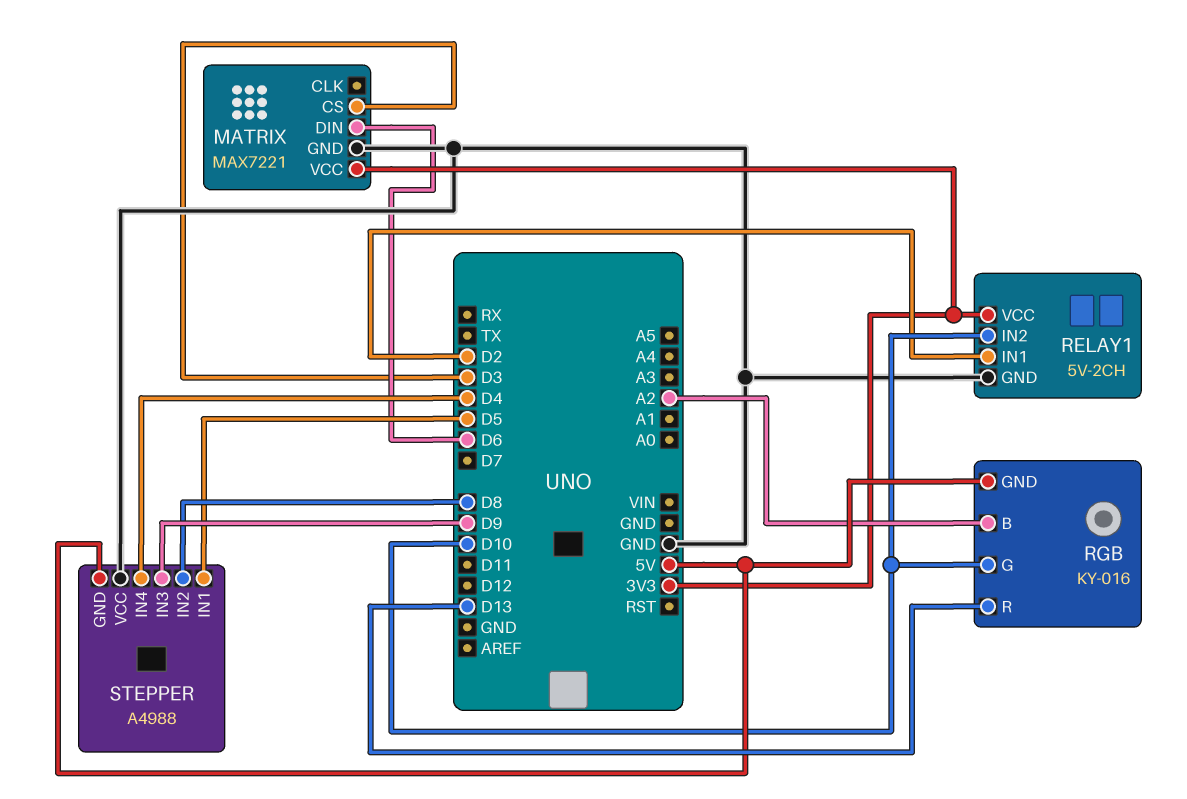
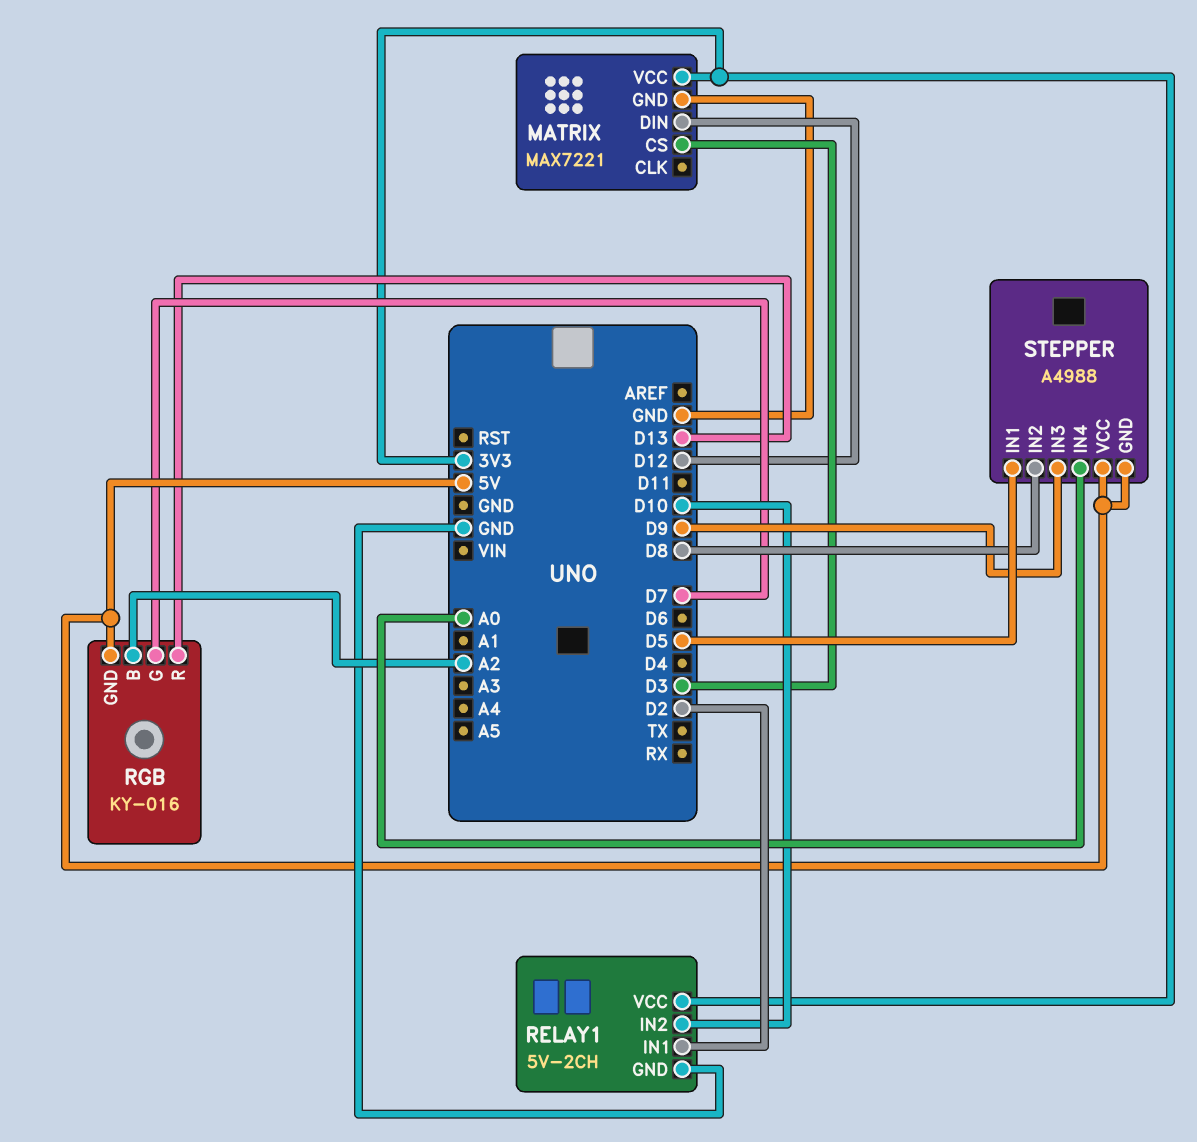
MATRIX pin DIN: D6 -> D12
RGB pin G: D10 -> D7
STEPPER pin IN4: D4 -> A0
STEPPER pin VCC: GND -> 5V

